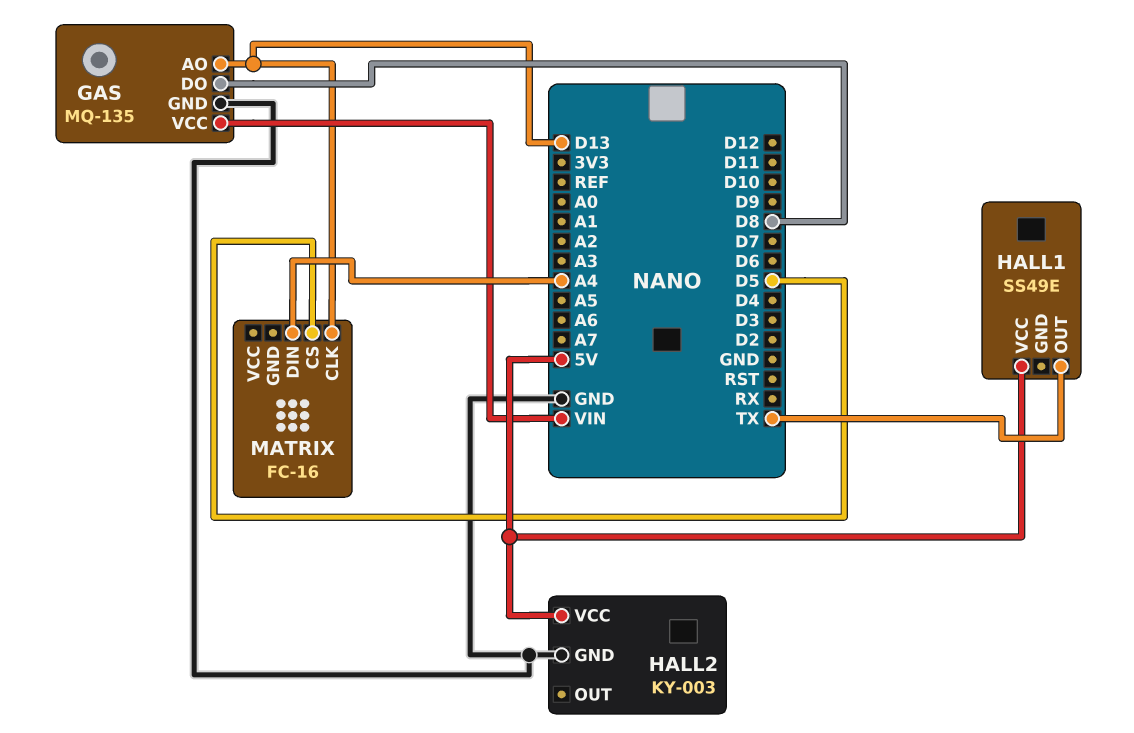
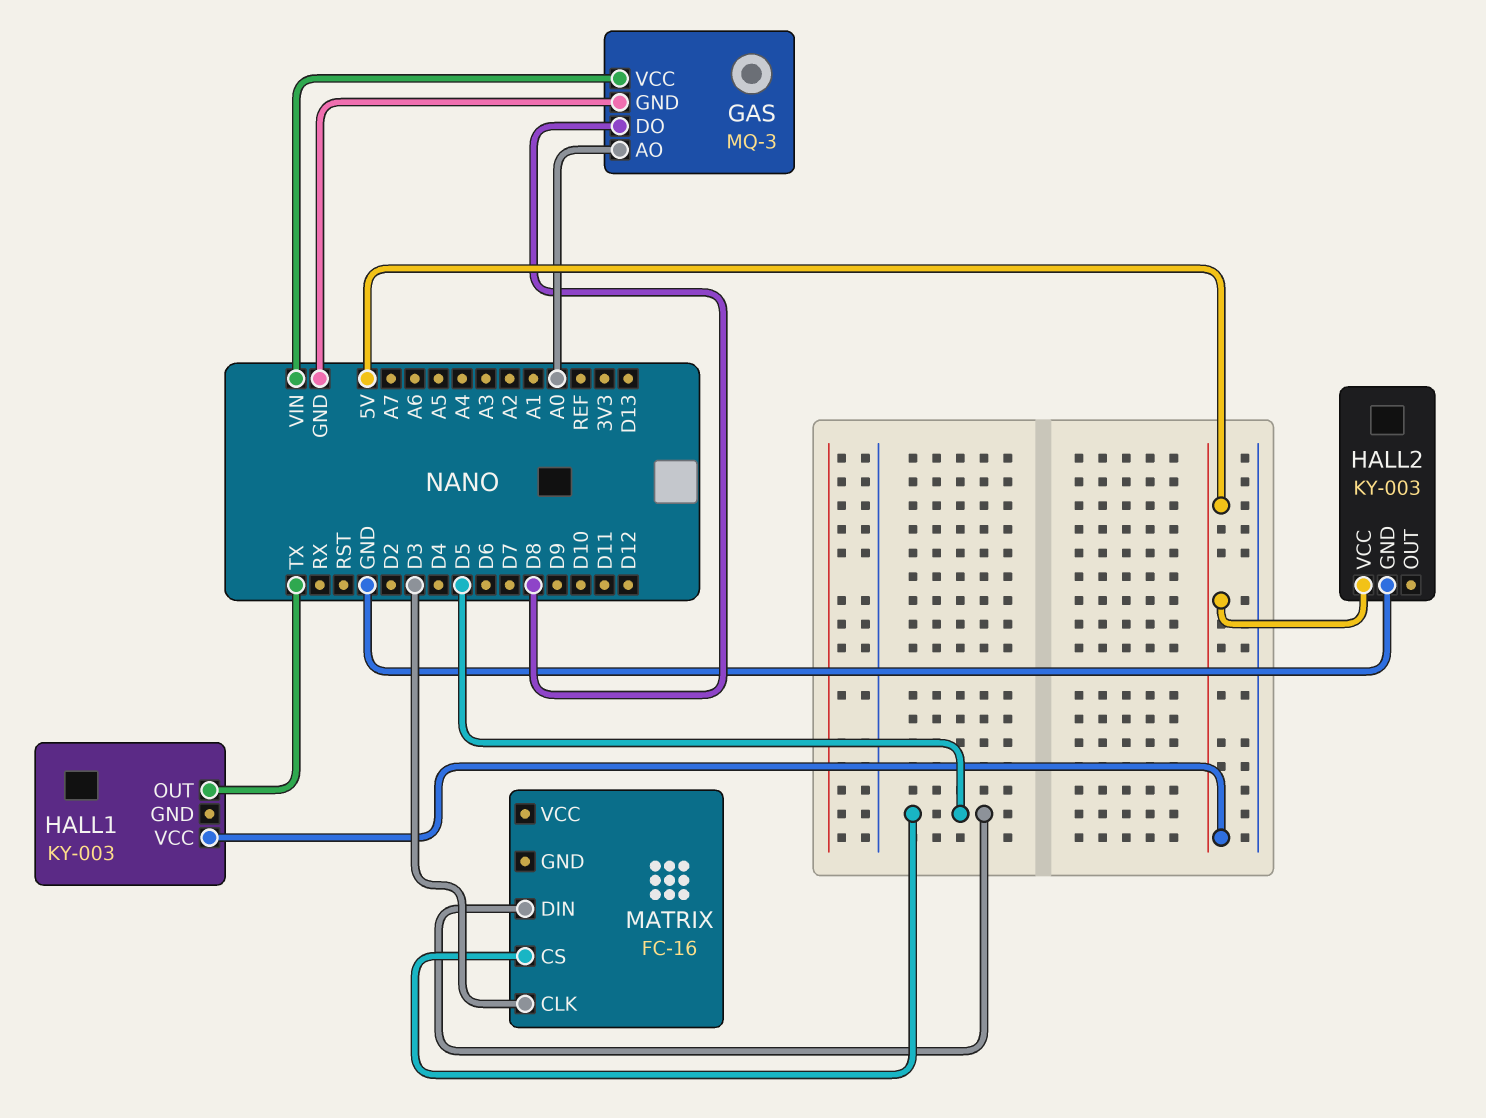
GAS: MQ-135 -> MQ-3
GAS pin AO: D13 -> A0
HALL1: SS49E -> KY-003
MATRIX pin CLK: D13 -> D3
MATRIX pin DIN: A4 -> D5

